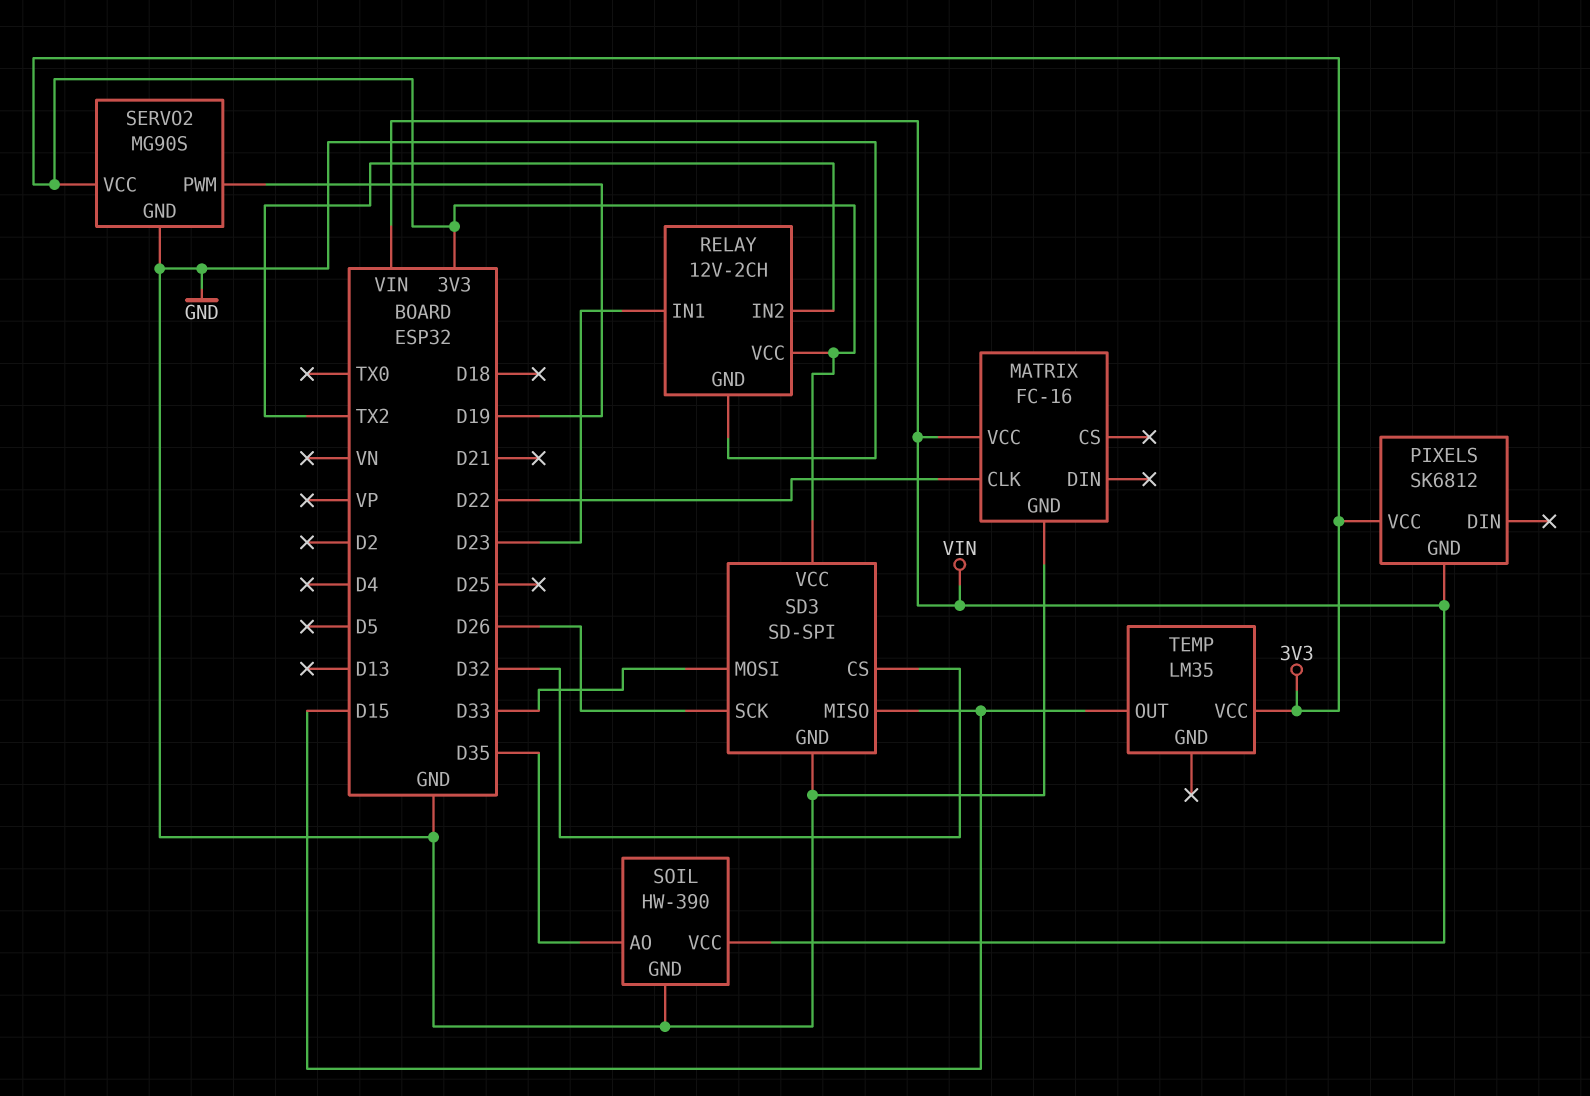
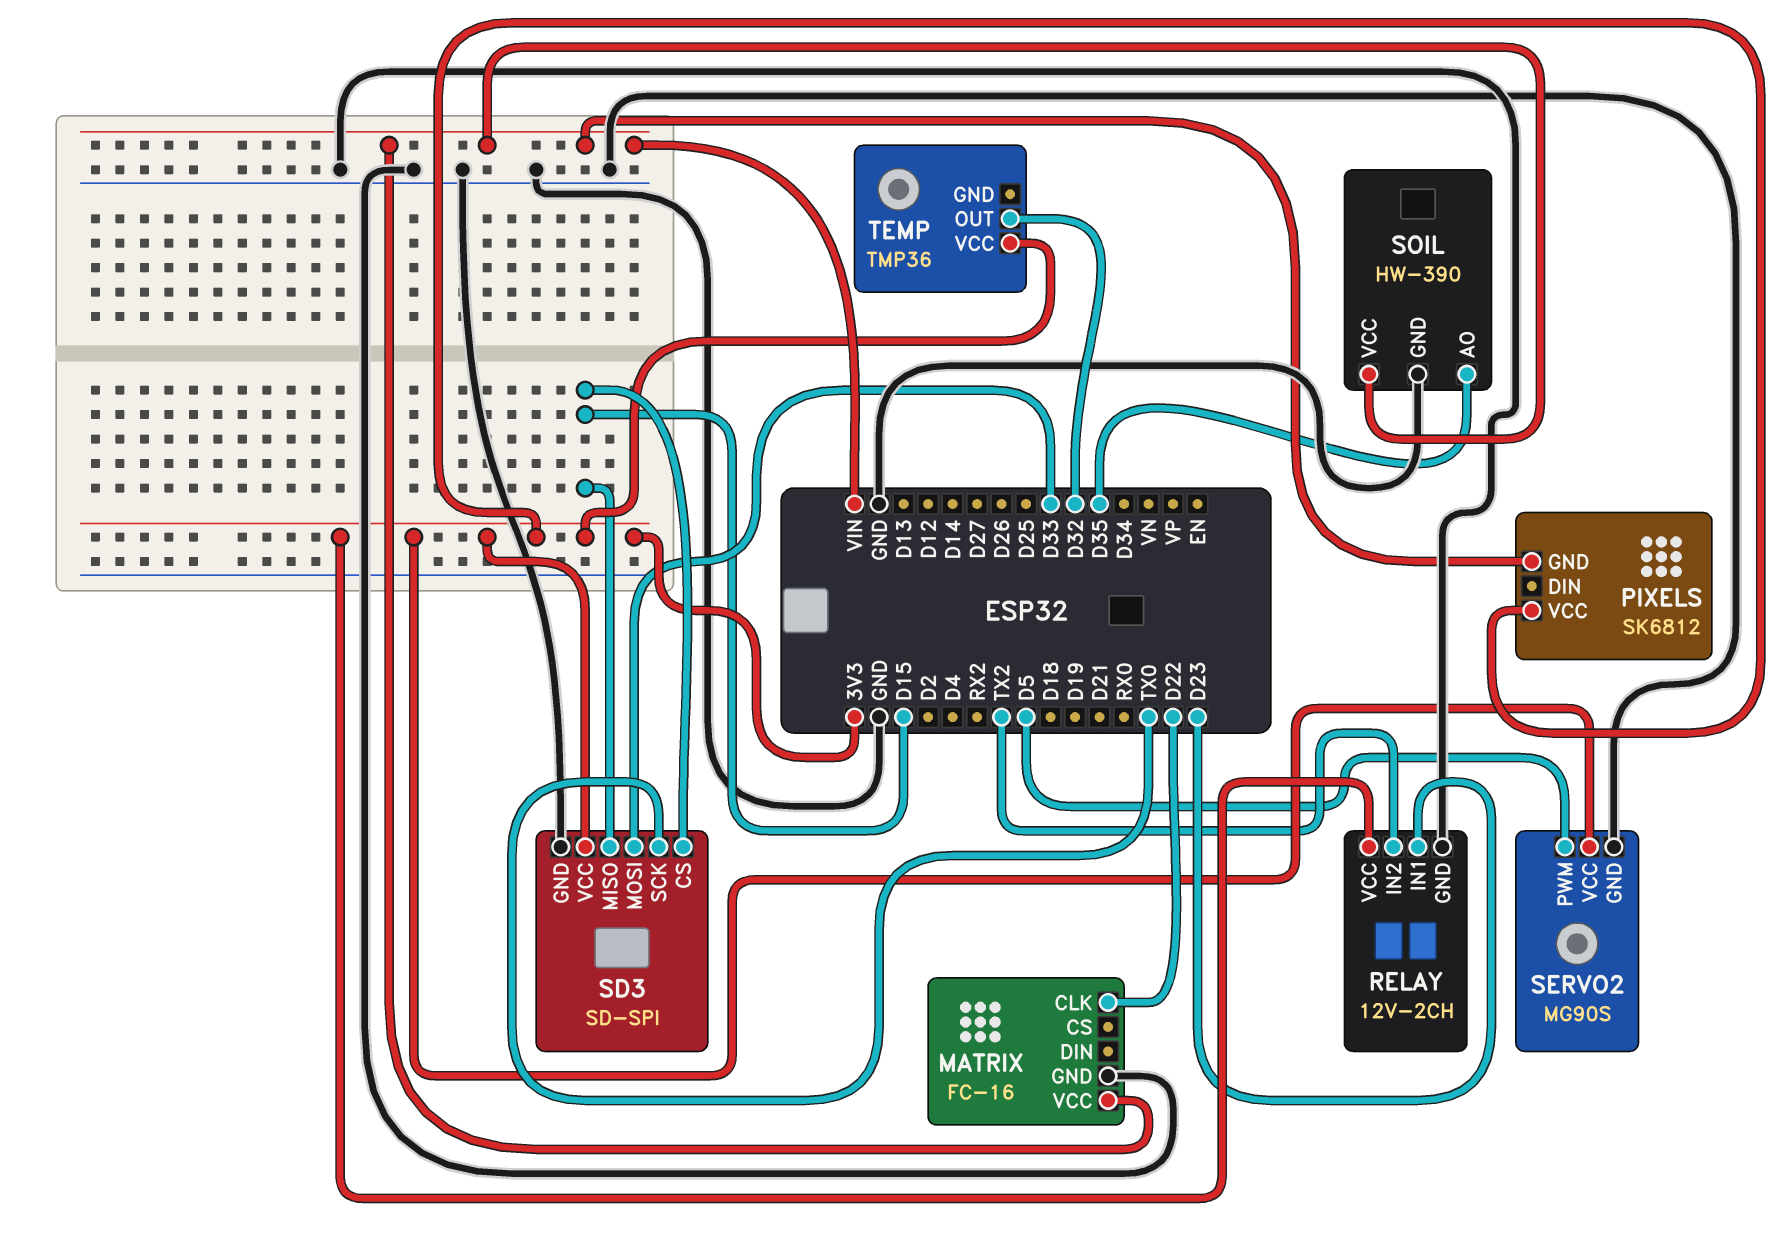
SD3 pin CS: D32 -> D15
SD3 pin SCK: D26 -> TX0
SERVO2 pin PWM: D19 -> D5
TEMP: LM35 -> TMP36
TEMP pin OUT: D15 -> D32

